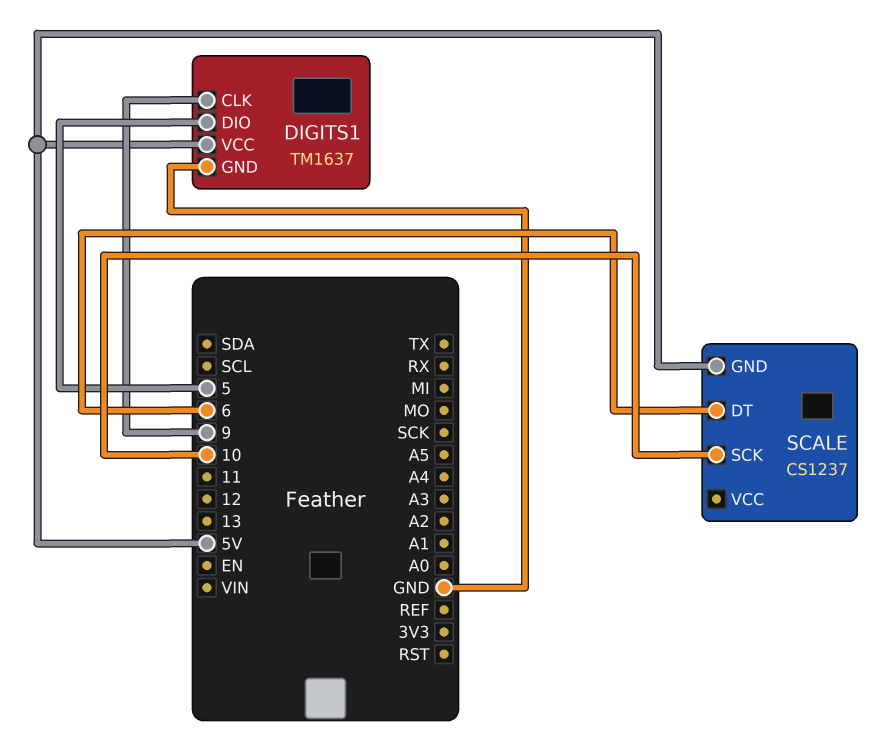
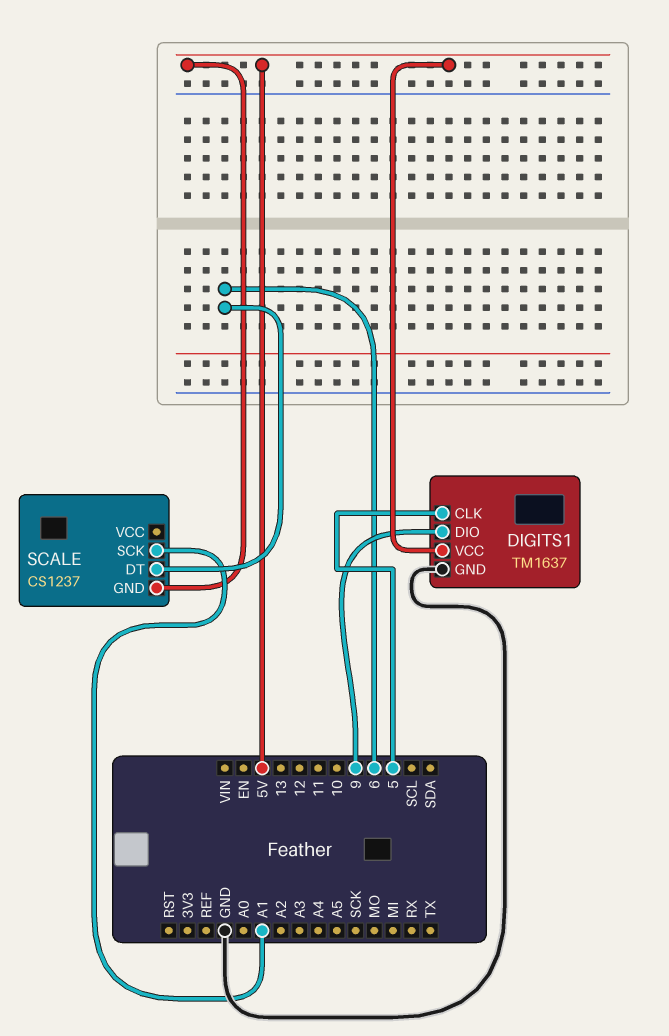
DIGITS1 pin CLK: 9 -> 5
DIGITS1 pin DIO: 5 -> 9
SCALE pin SCK: 10 -> A1

